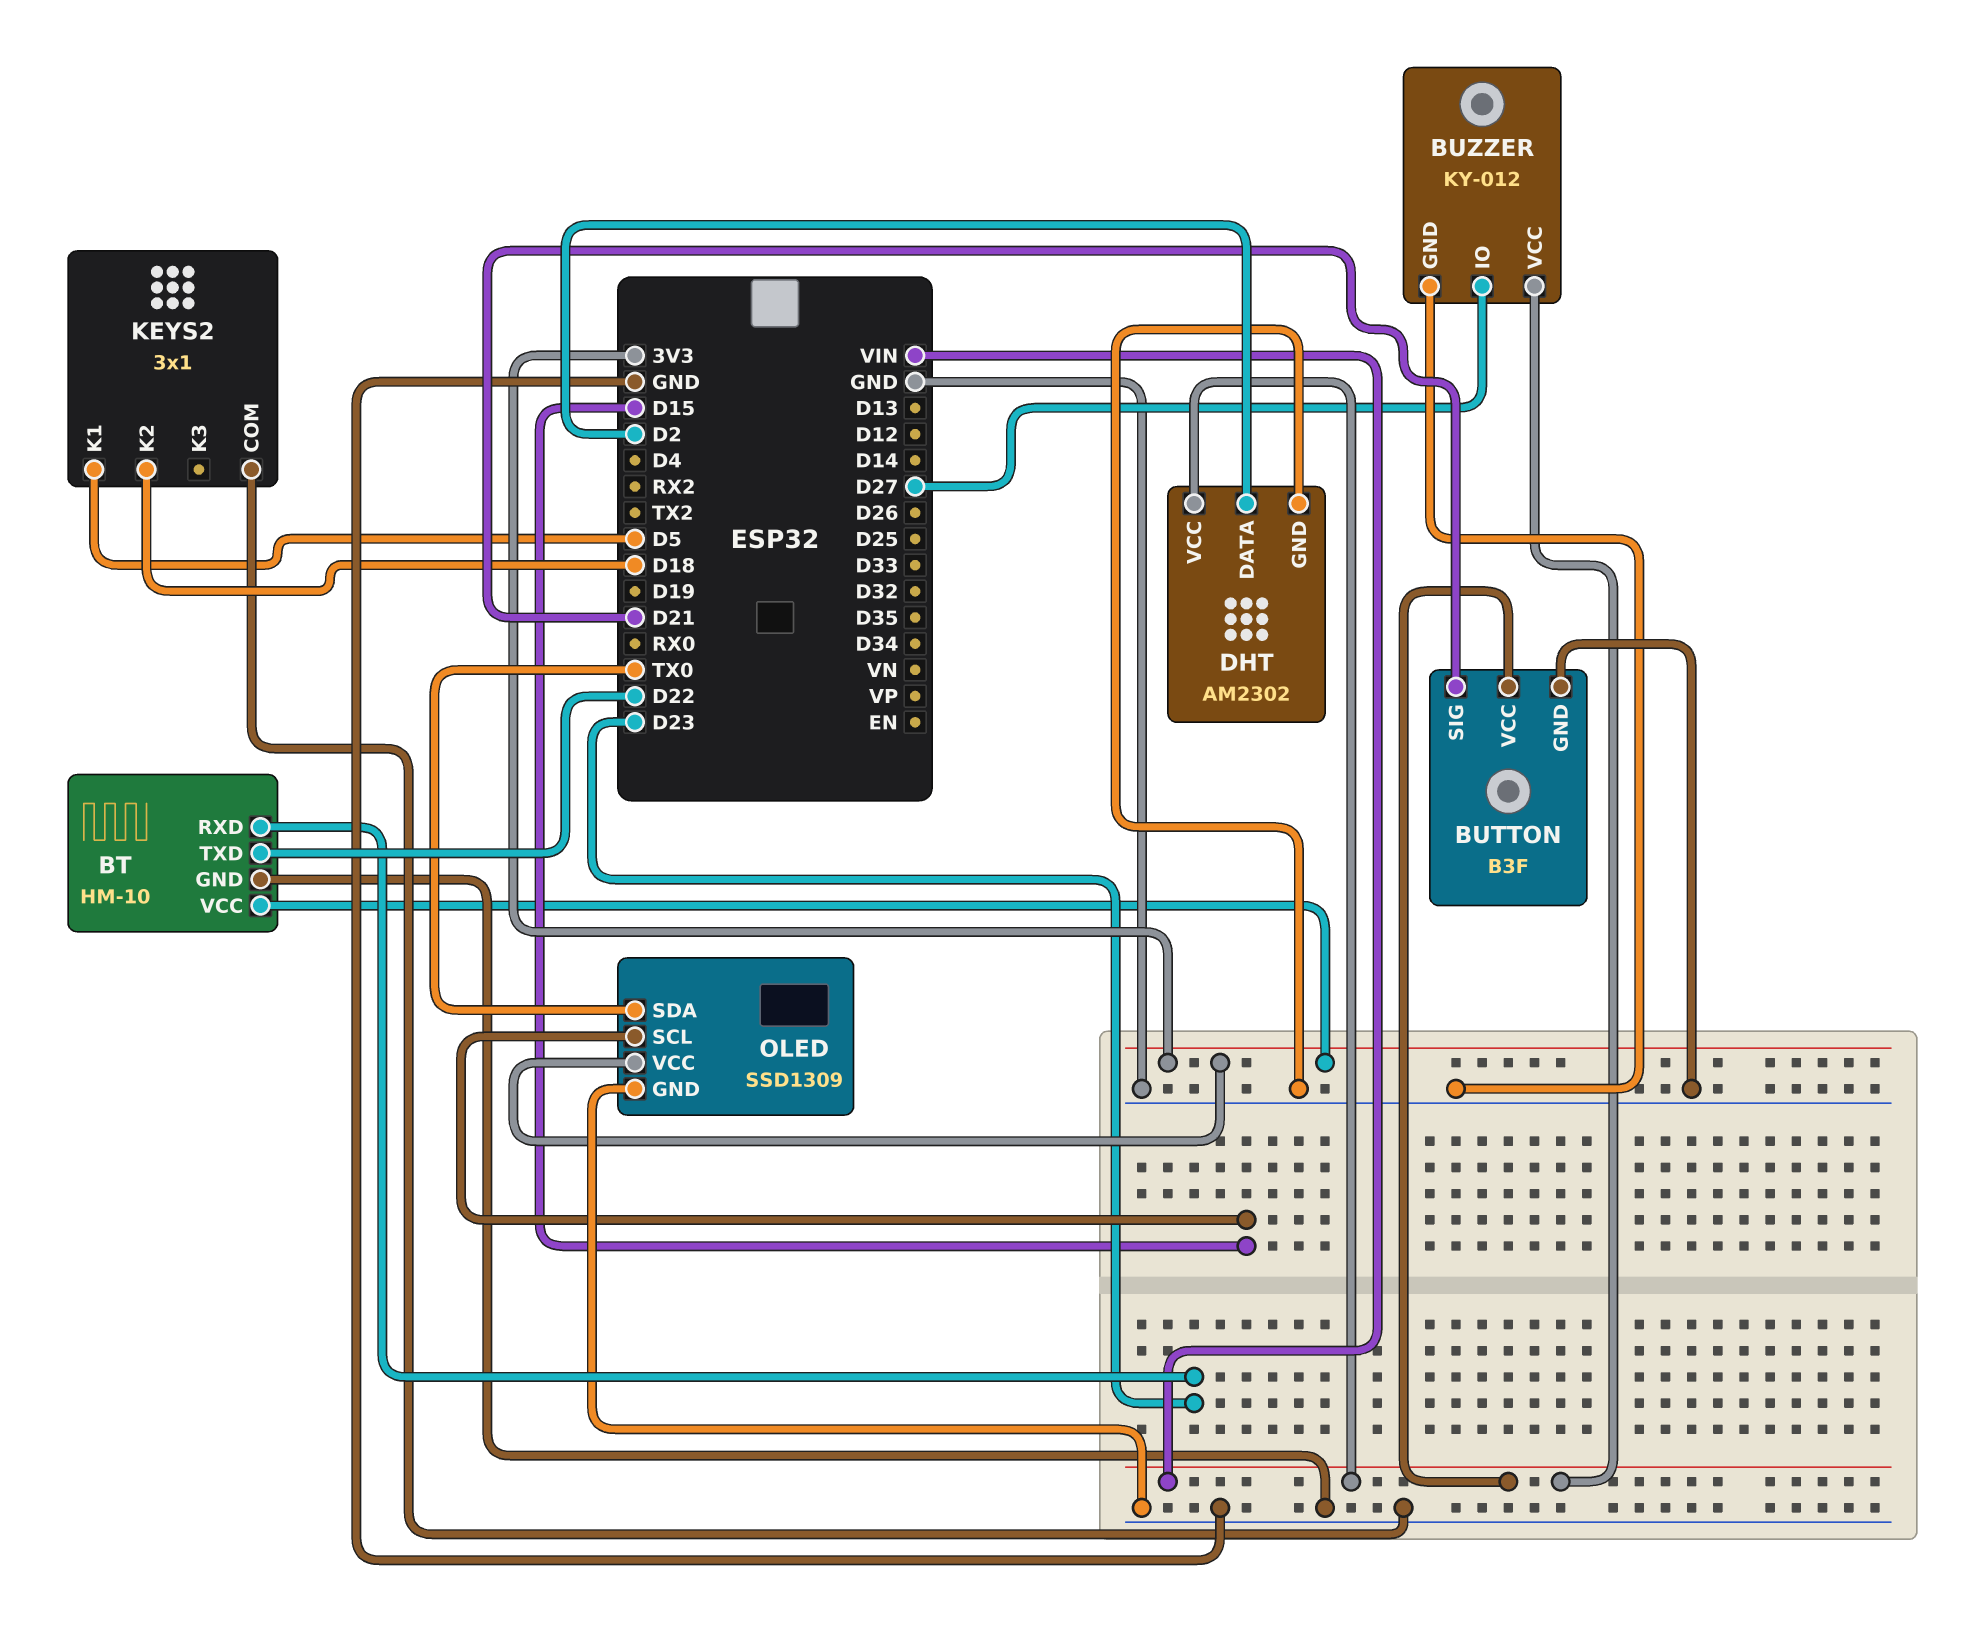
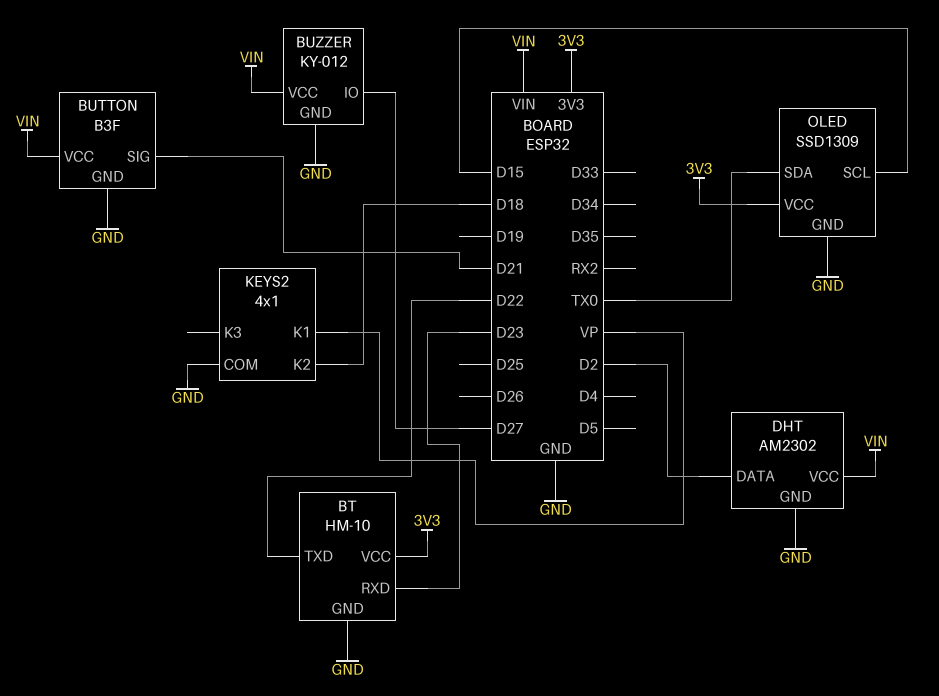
KEYS2: 3x1 -> 4x1
KEYS2 pin K1: D5 -> VP

